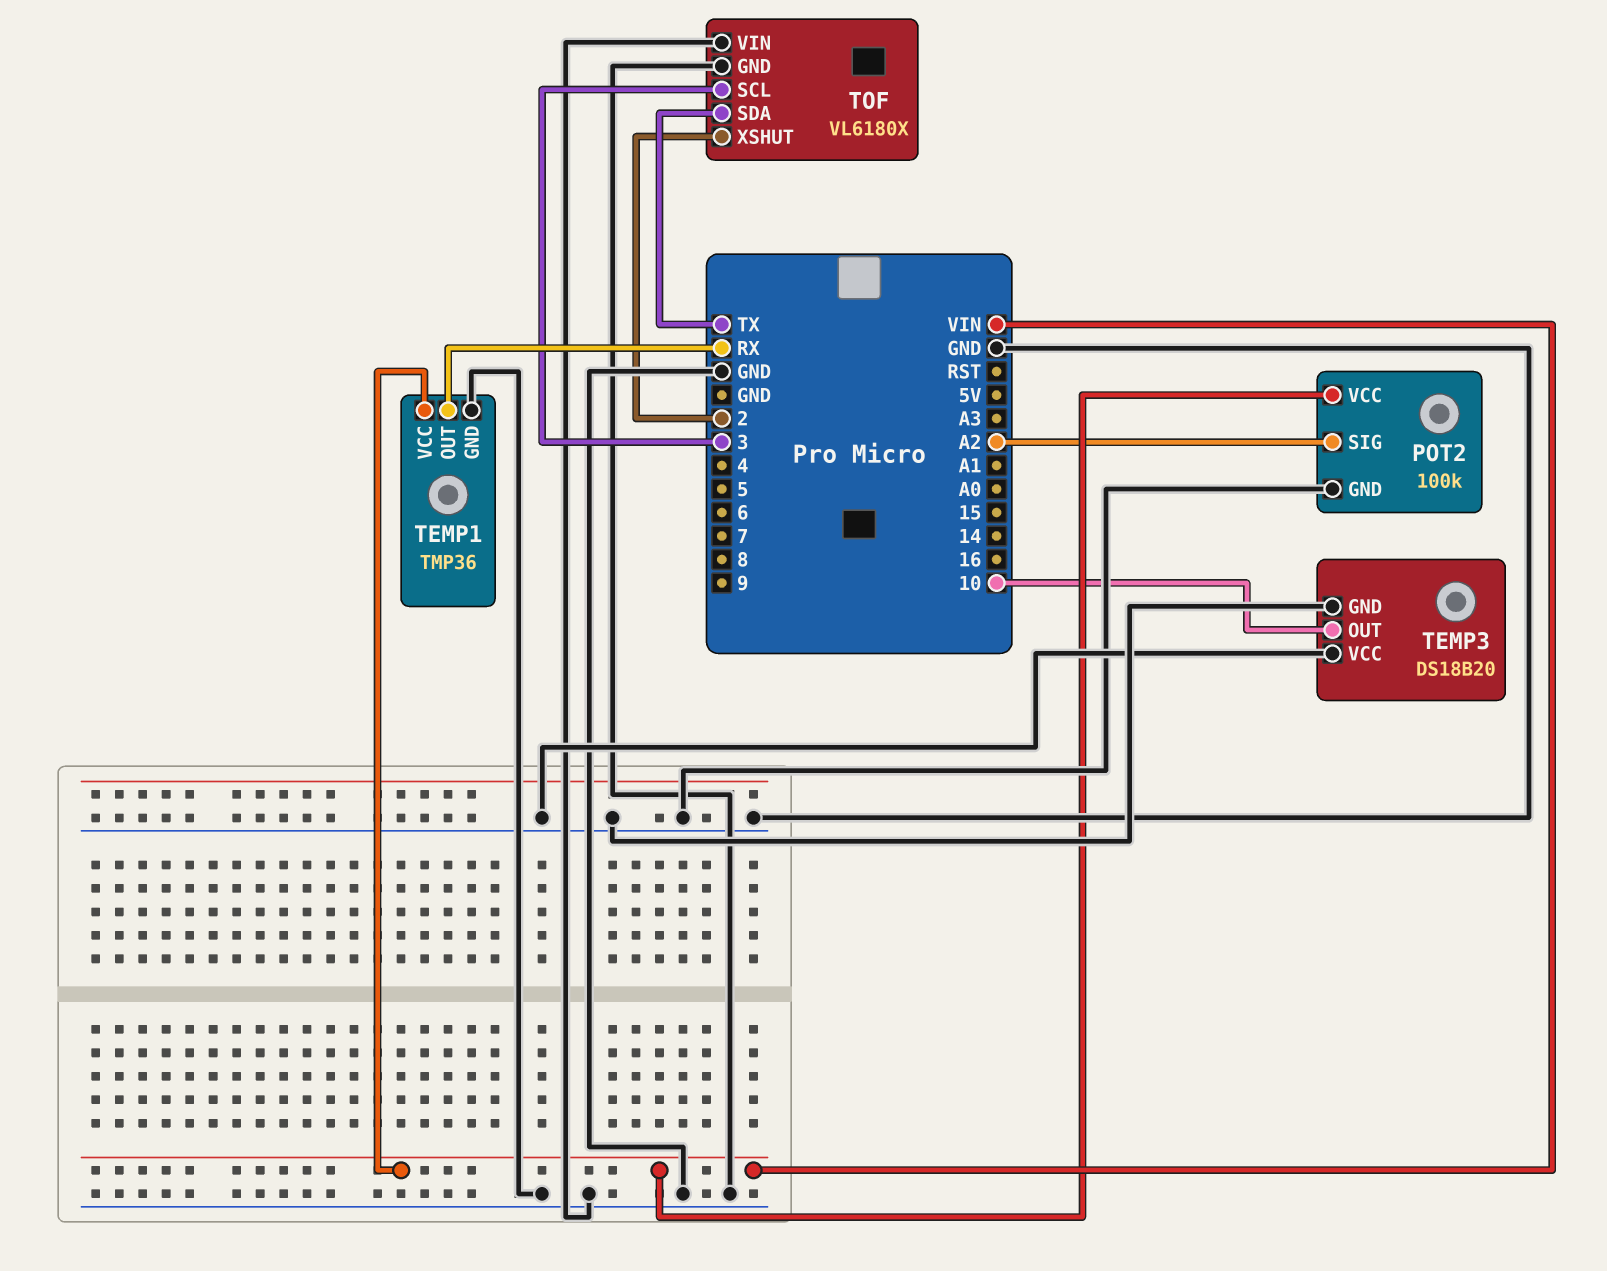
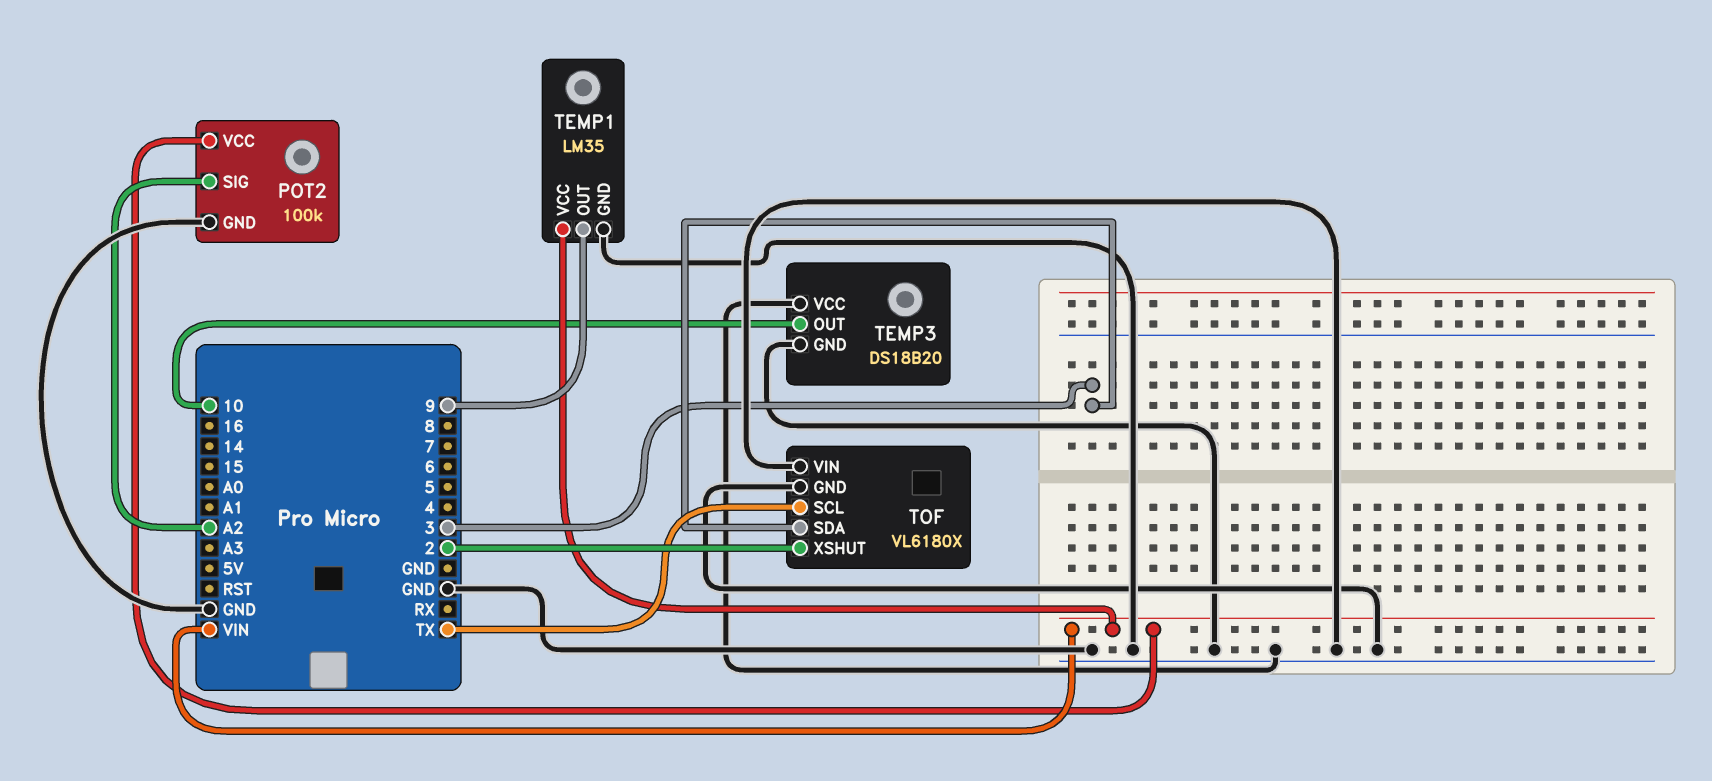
TEMP1: TMP36 -> LM35
TEMP1 pin OUT: RX -> 9
TOF pin SCL: 3 -> TX
TOF pin SDA: TX -> 3

